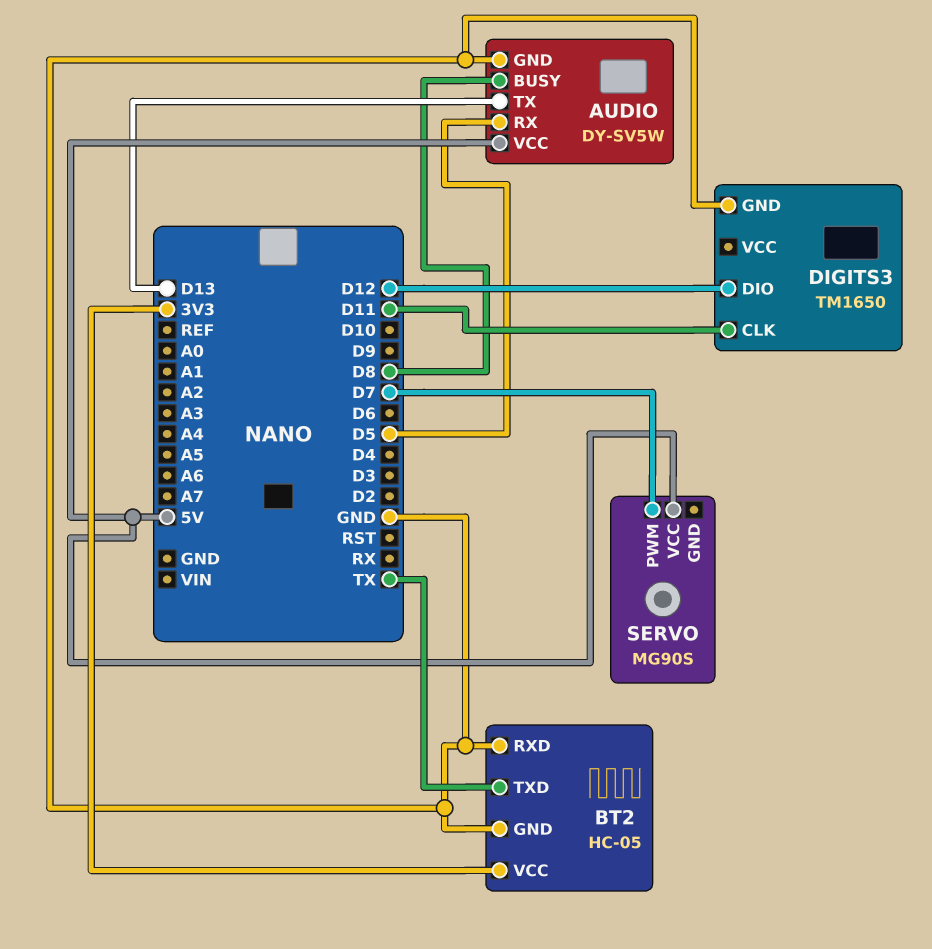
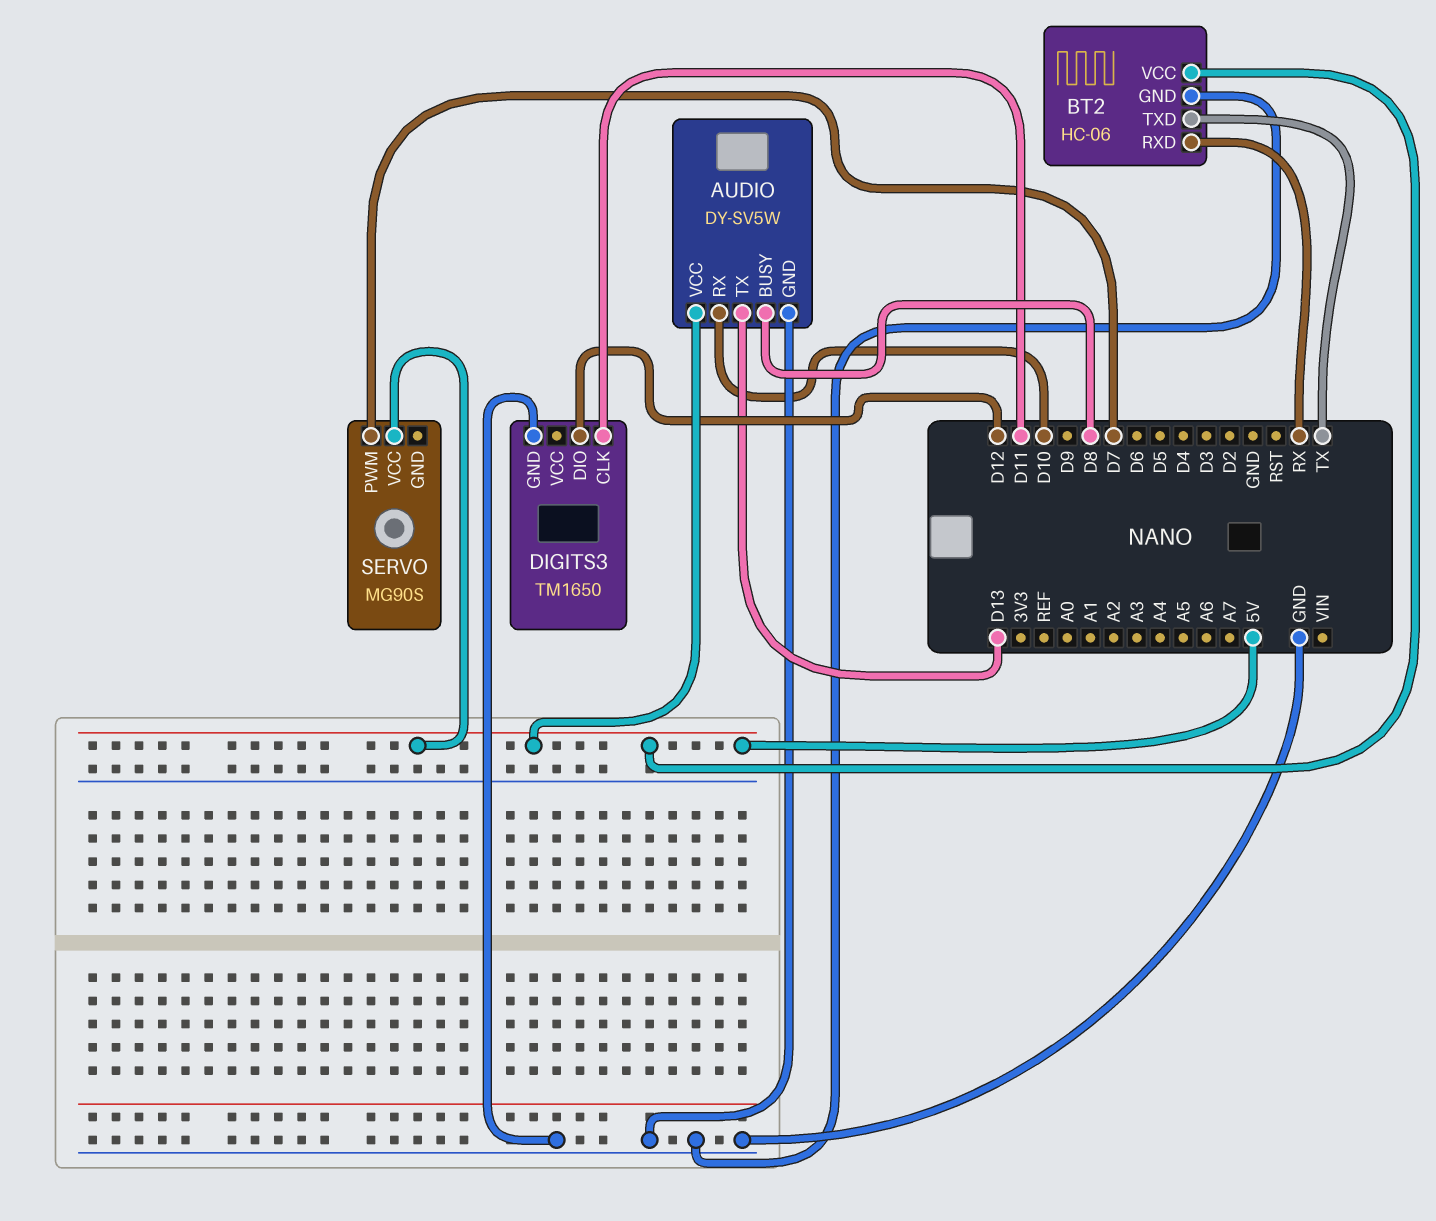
AUDIO pin RX: D5 -> D10
BT2: HC-05 -> HC-06
BT2 pin RXD: GND -> RX
BT2 pin VCC: 3V3 -> 5V

